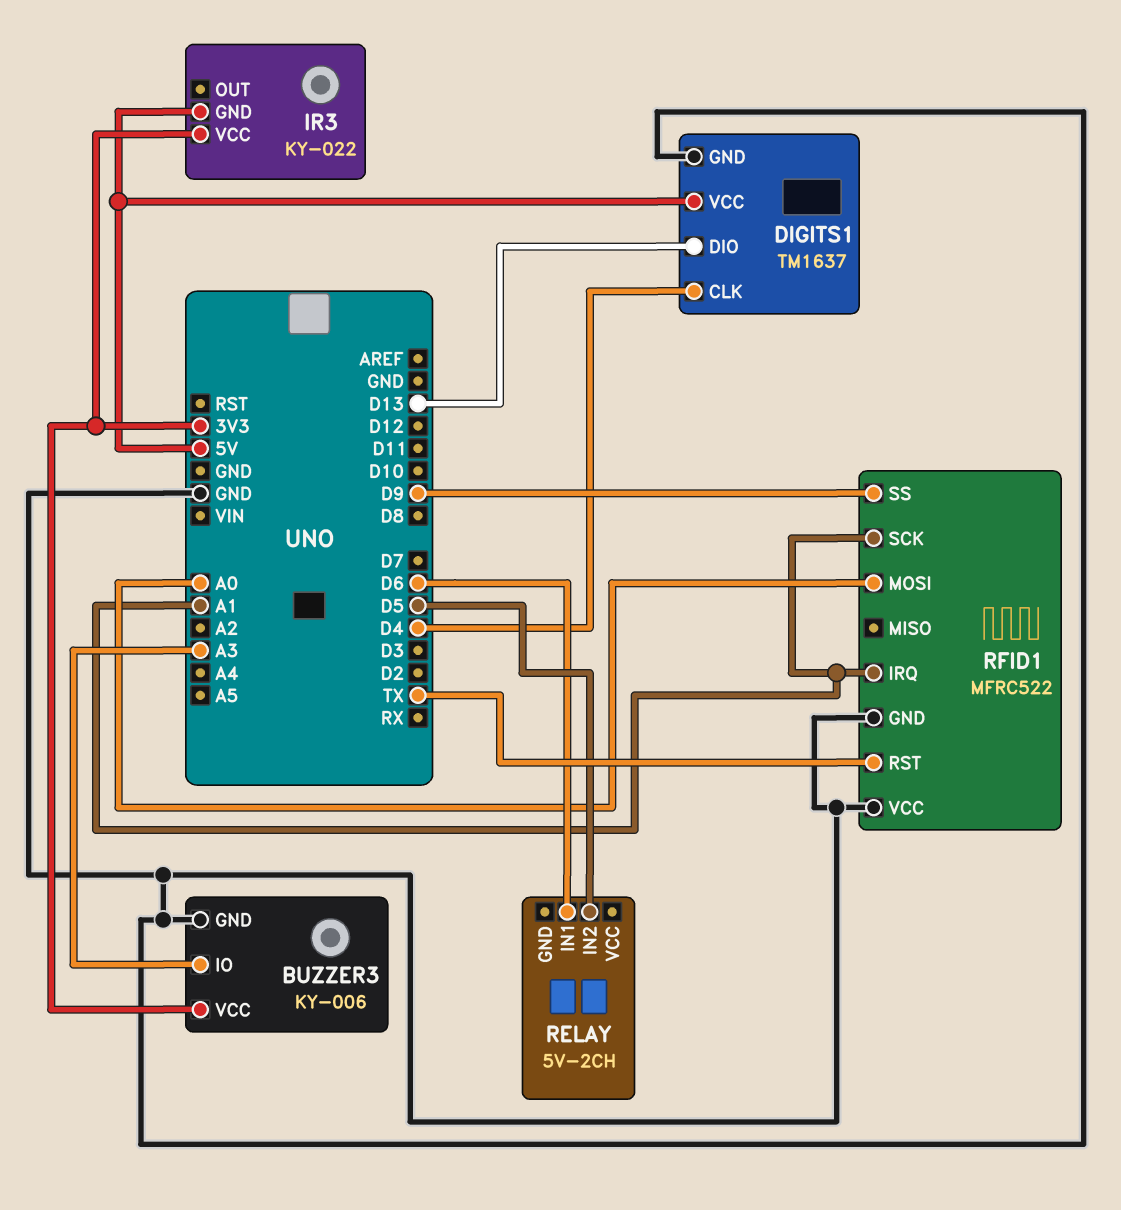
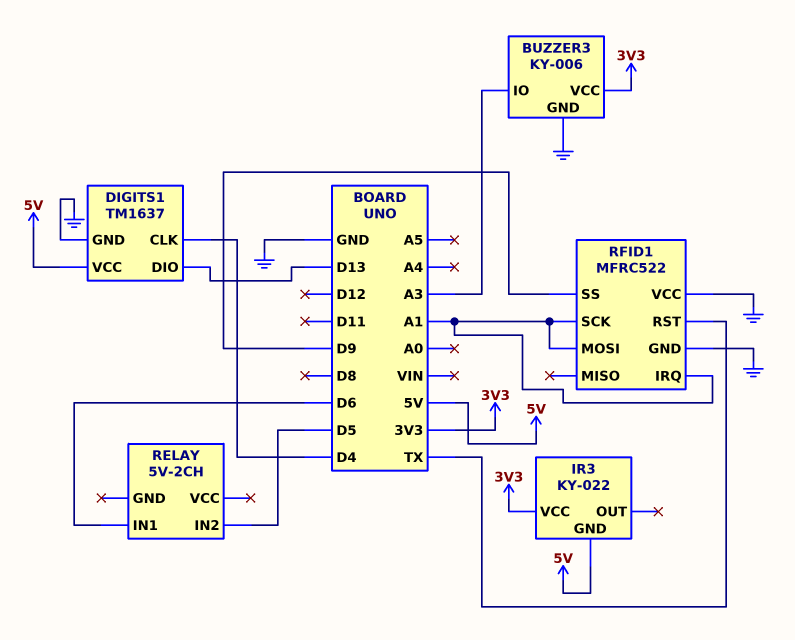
RFID1 pin MOSI: A0 -> A1

